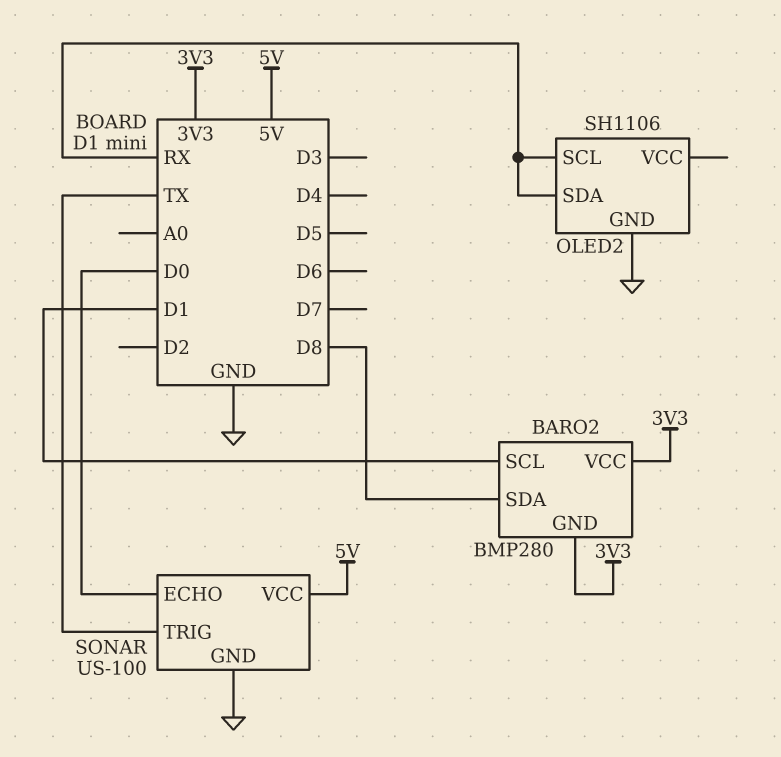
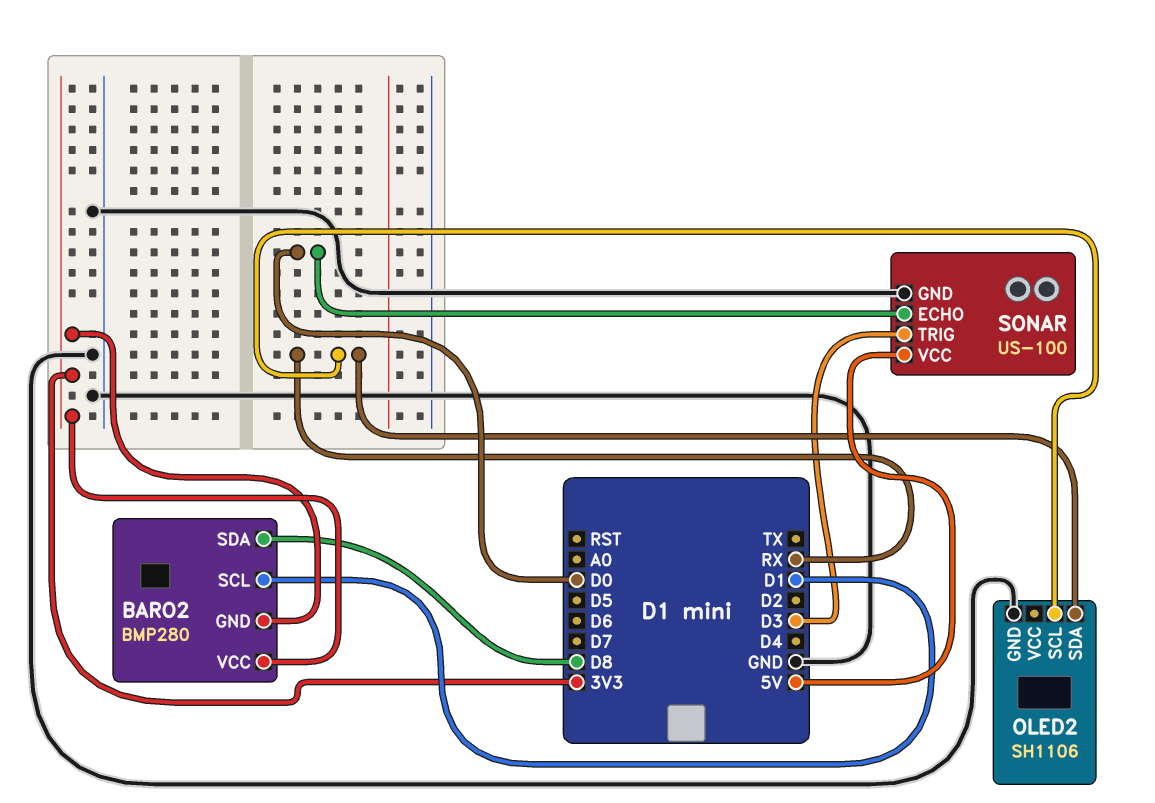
SONAR pin TRIG: TX -> D3

